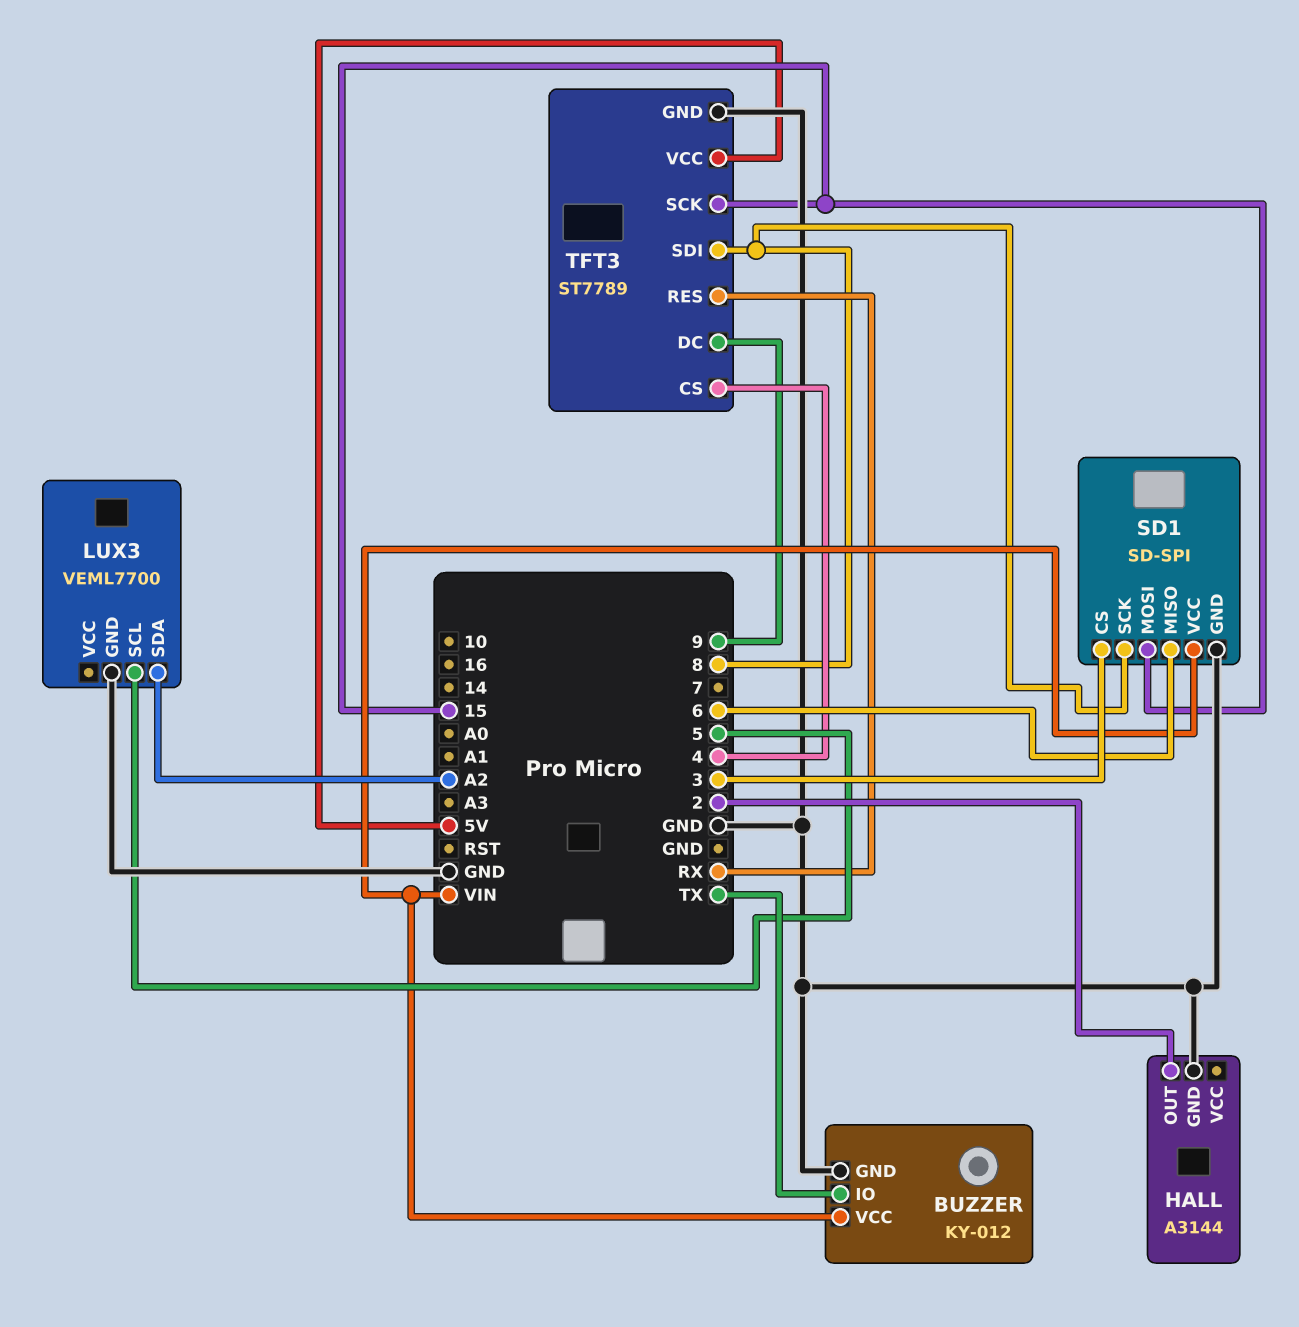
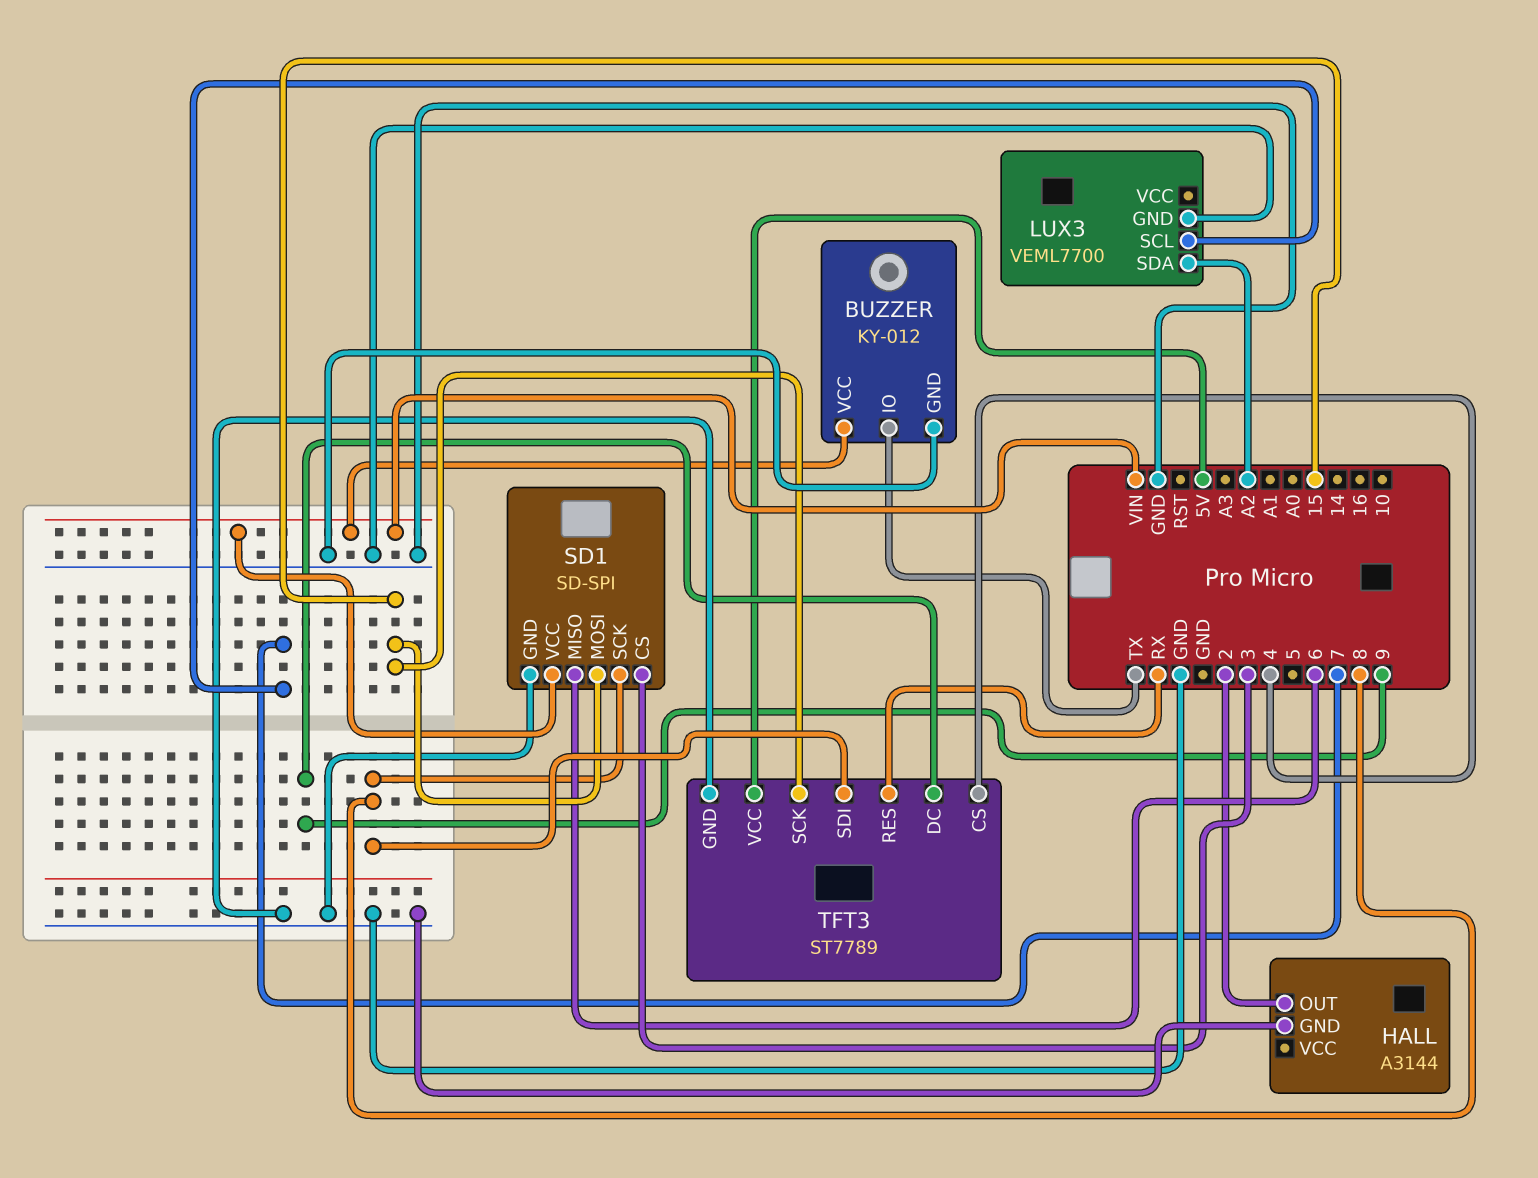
LUX3 pin SCL: 5 -> 7

